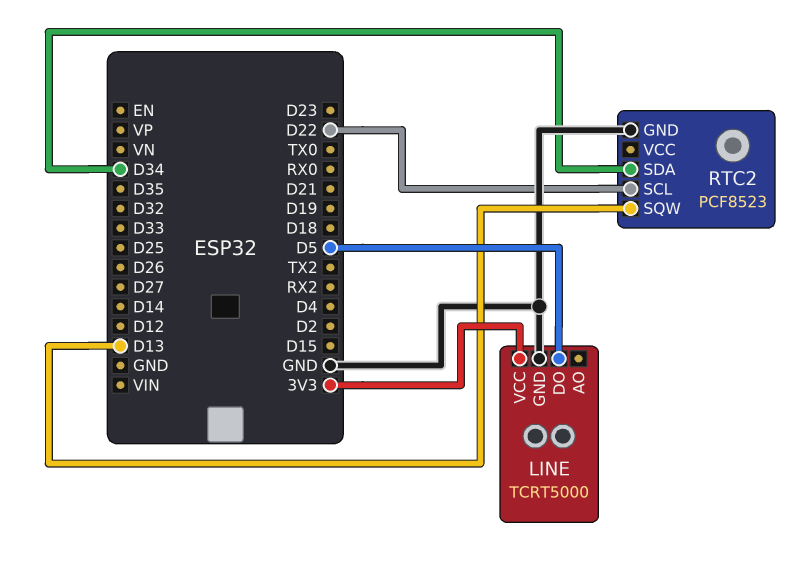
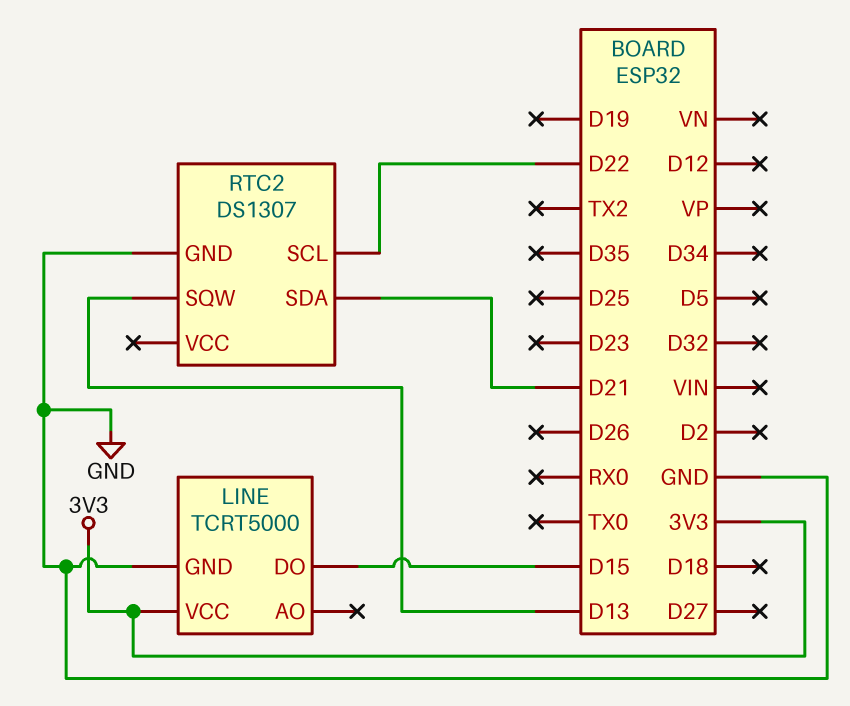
LINE pin DO: D5 -> D15
RTC2: PCF8523 -> DS1307
RTC2 pin SDA: D34 -> D21

